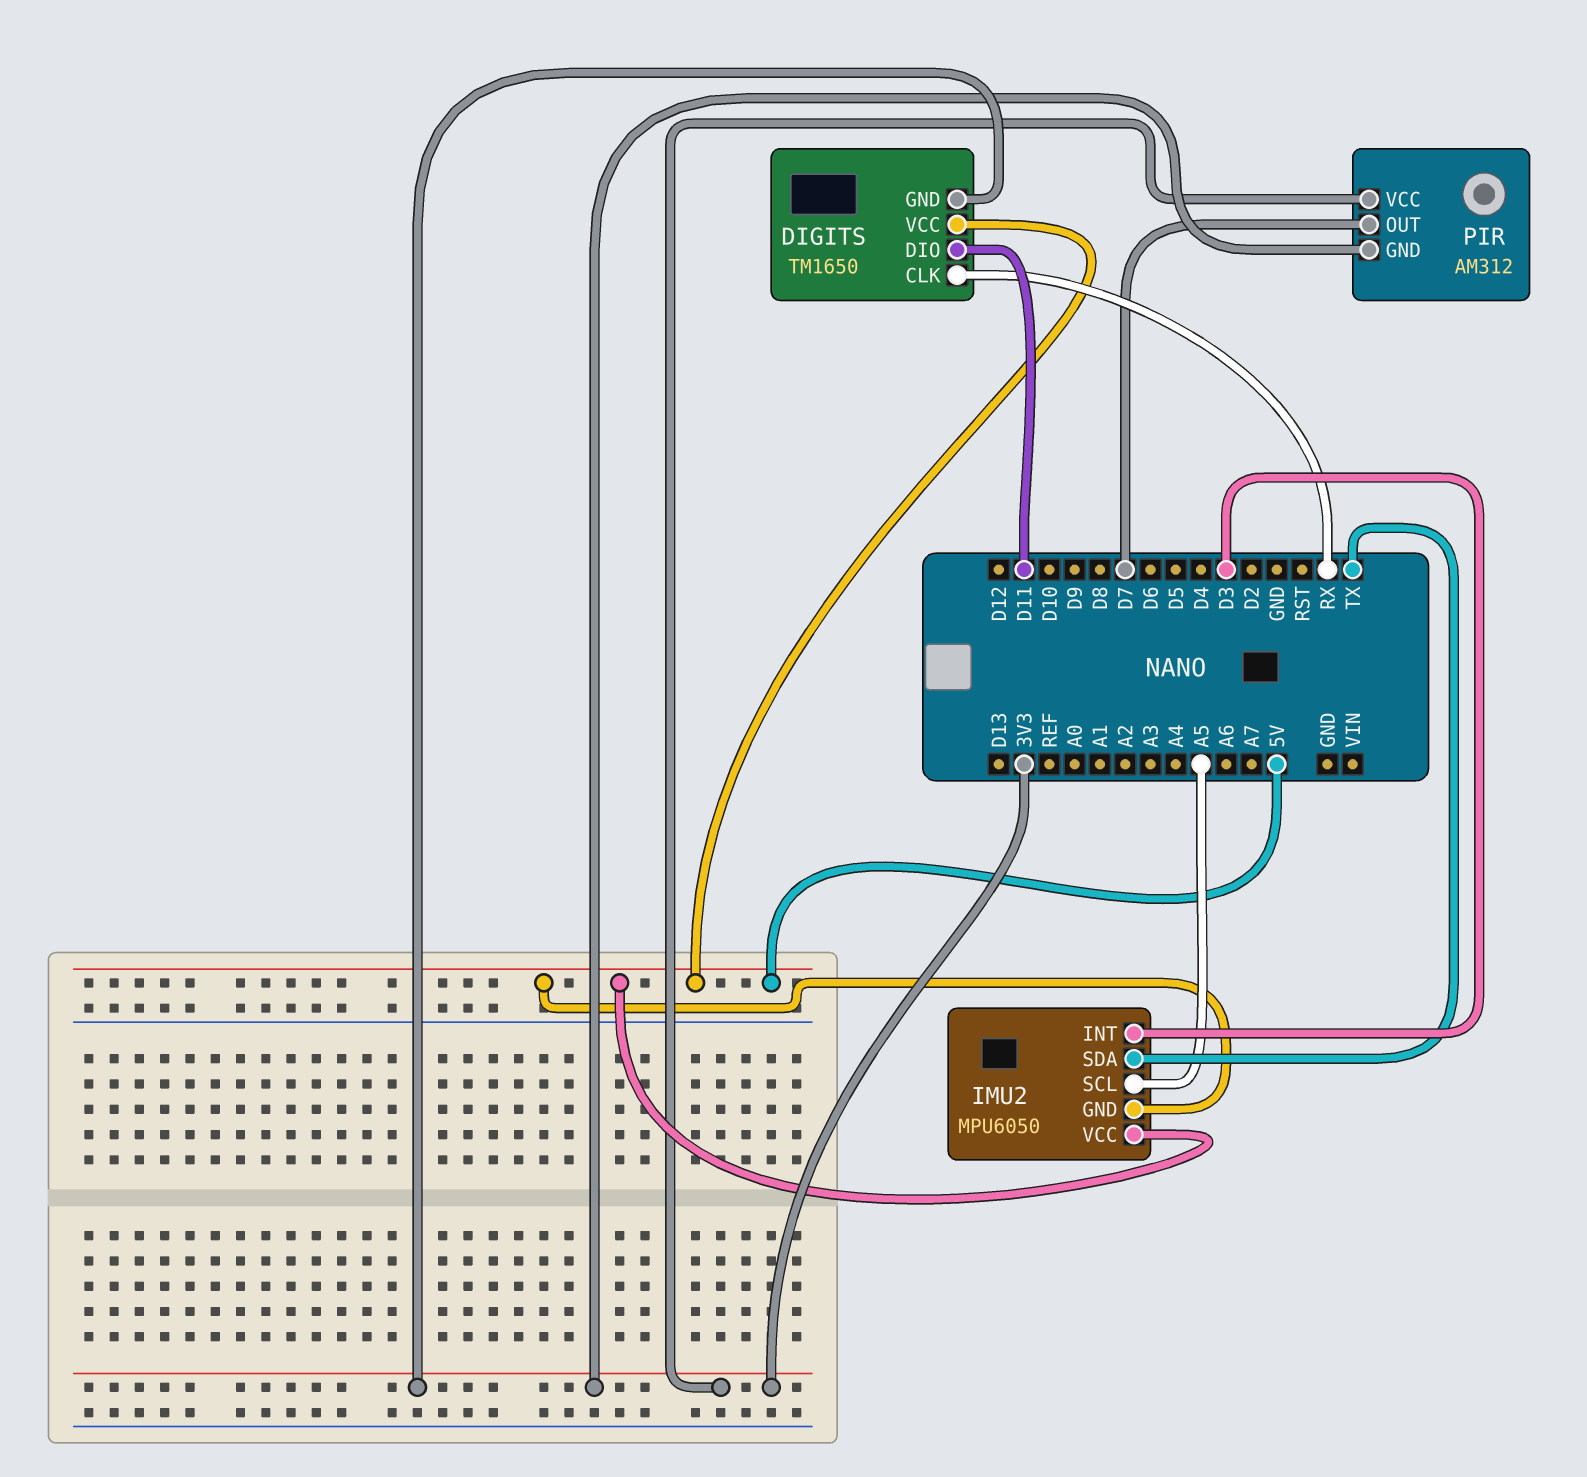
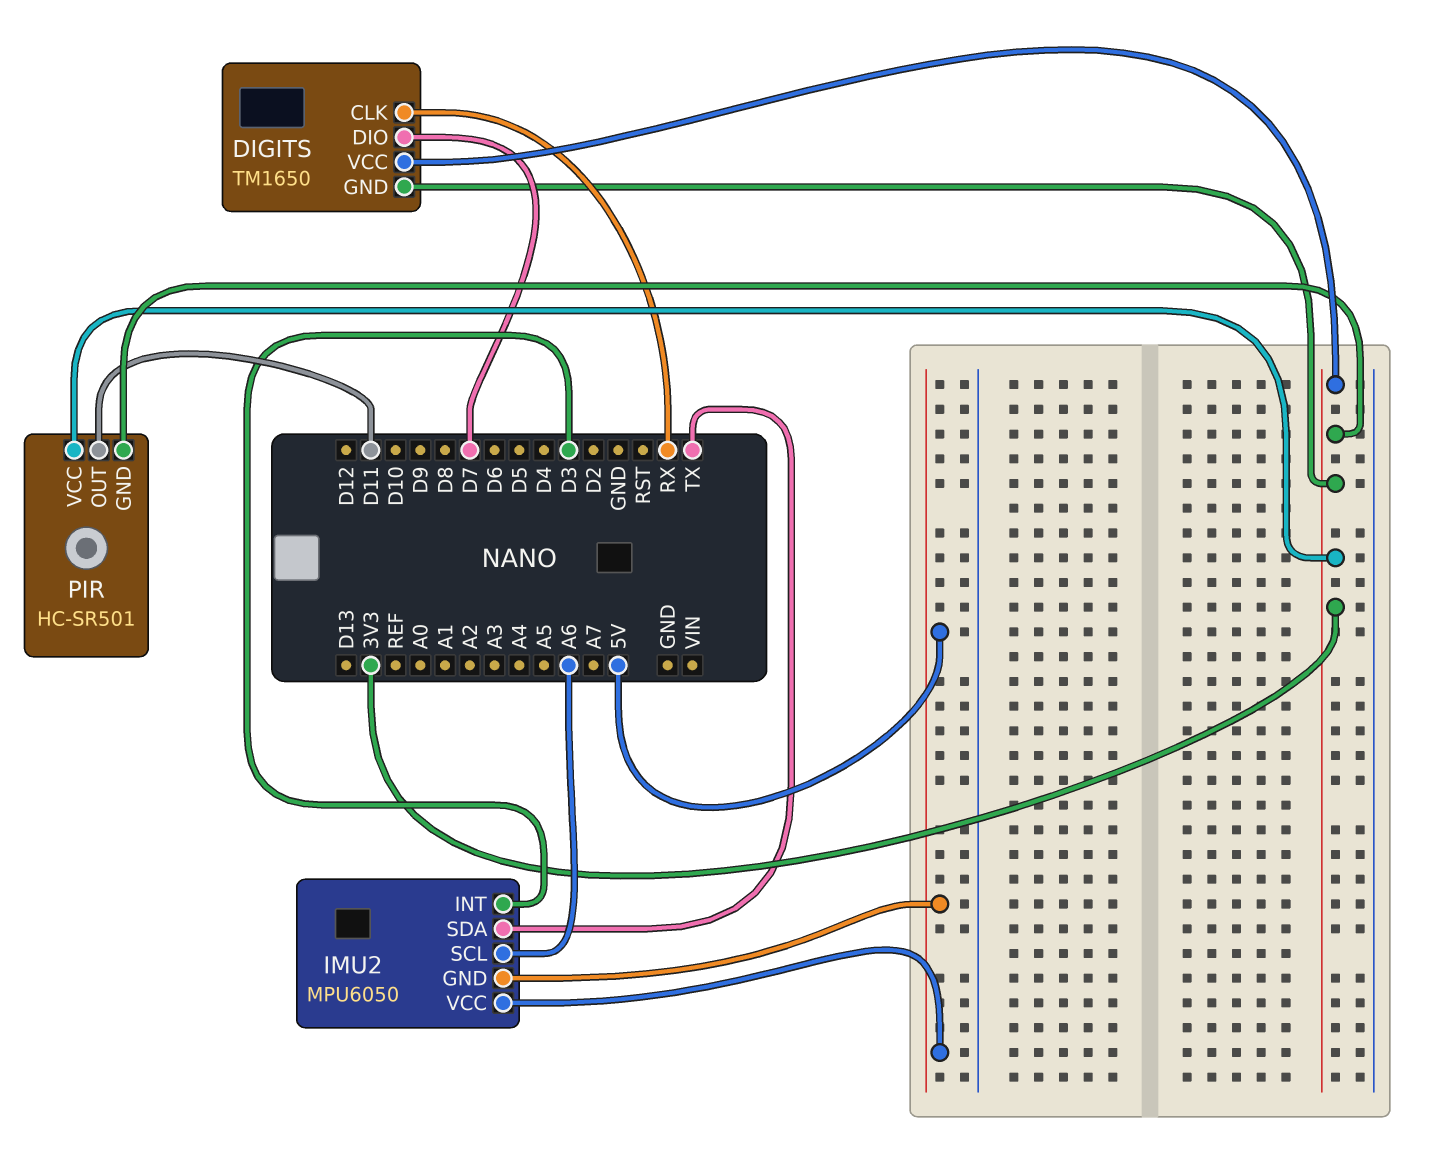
DIGITS pin DIO: D11 -> D7
DIGITS pin VCC: 5V -> 3V3
IMU2 pin SCL: A5 -> A6
PIR: AM312 -> HC-SR501
PIR pin OUT: D7 -> D11

